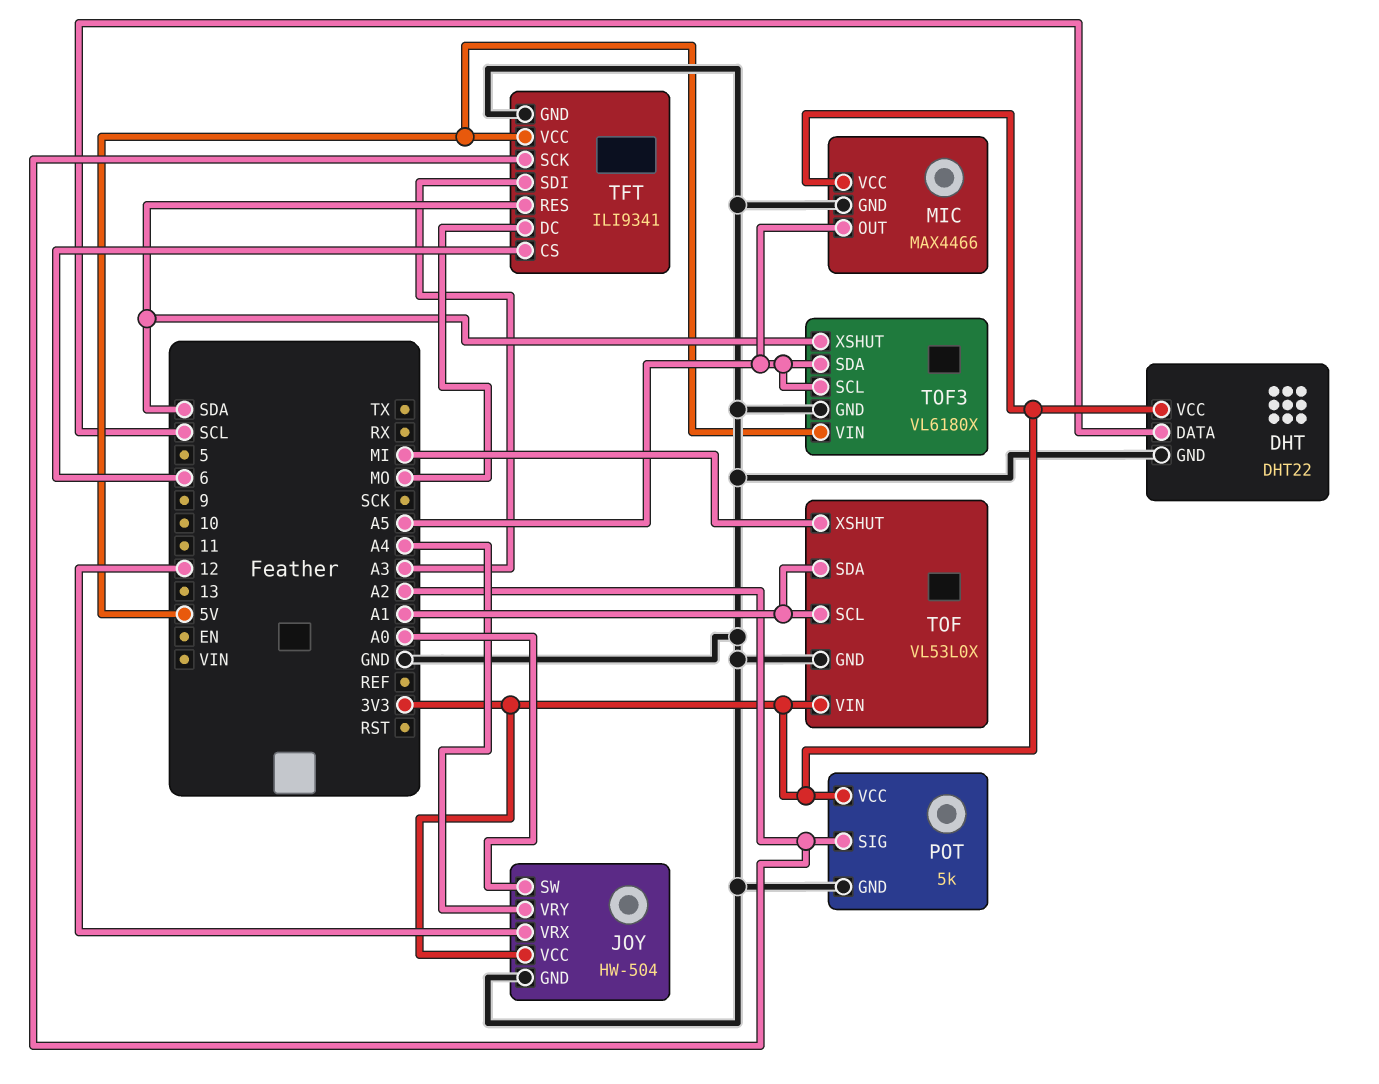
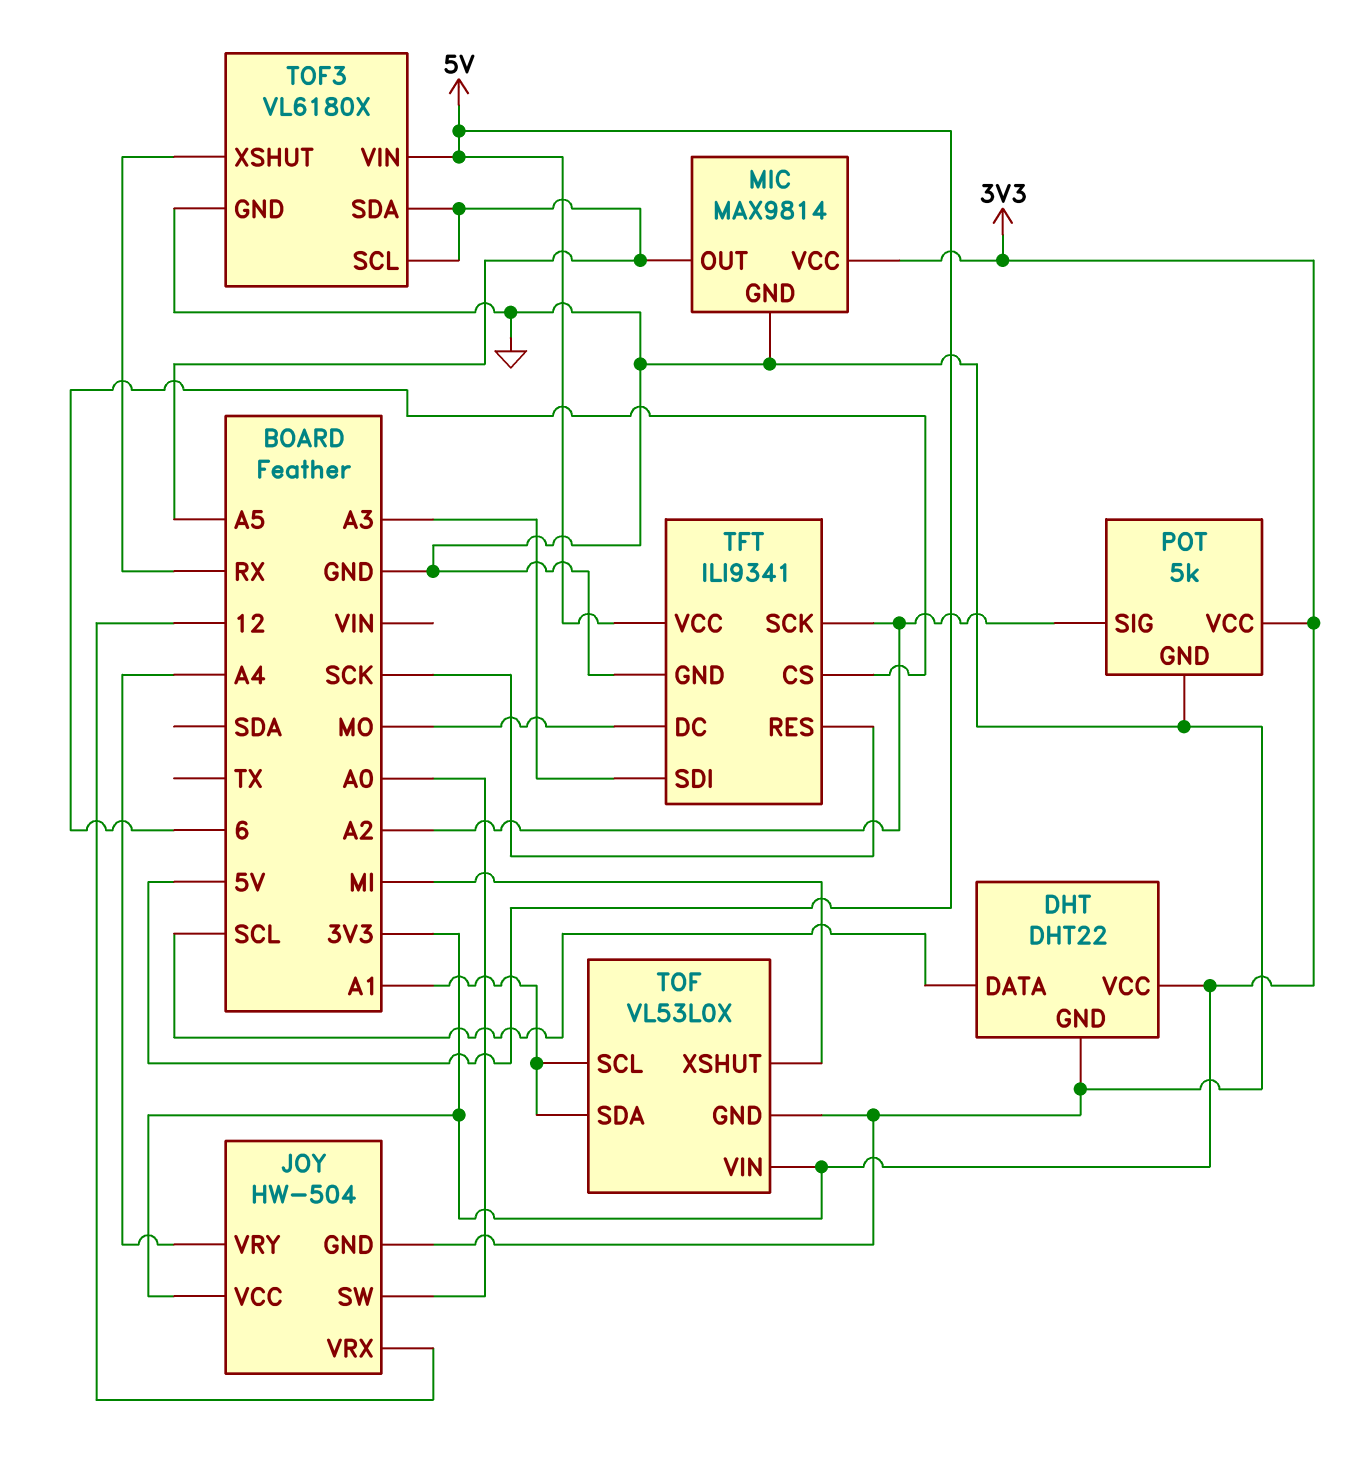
MIC: MAX4466 -> MAX9814
TFT pin RES: SDA -> SCK
TOF3 pin XSHUT: SDA -> RX

